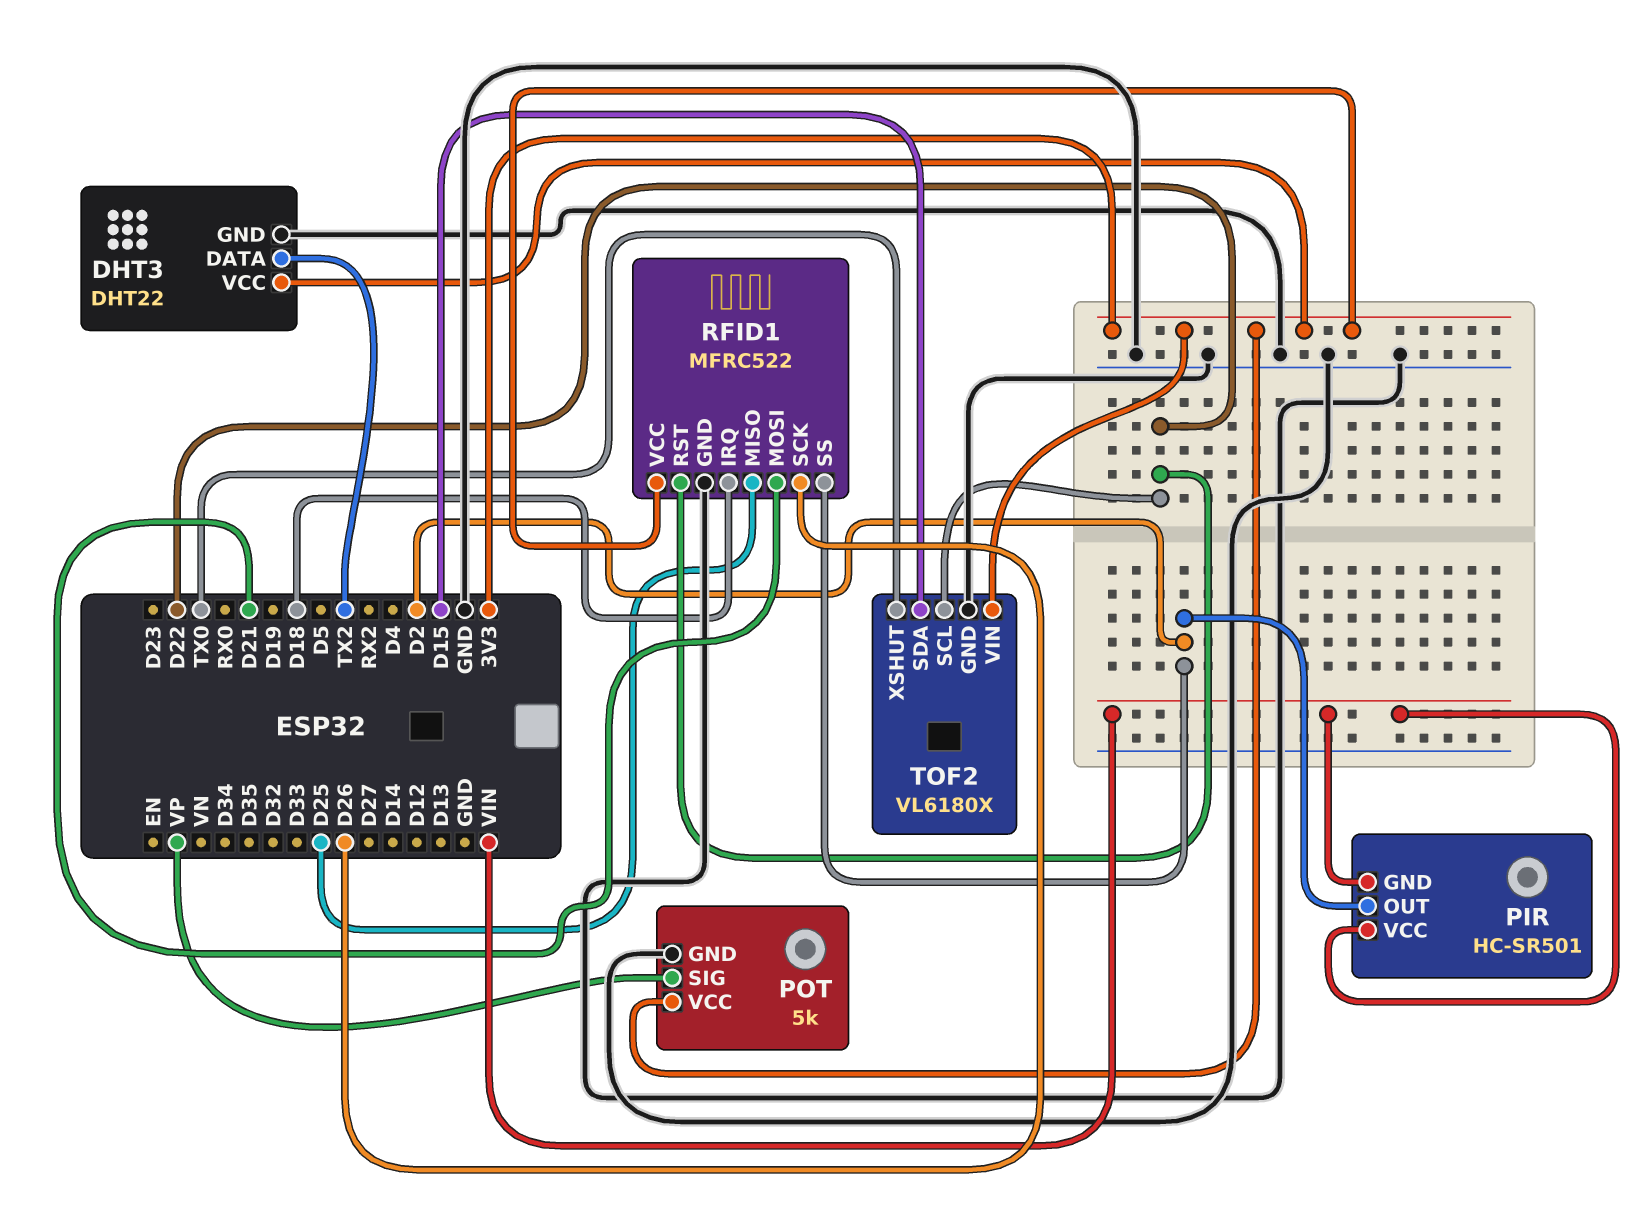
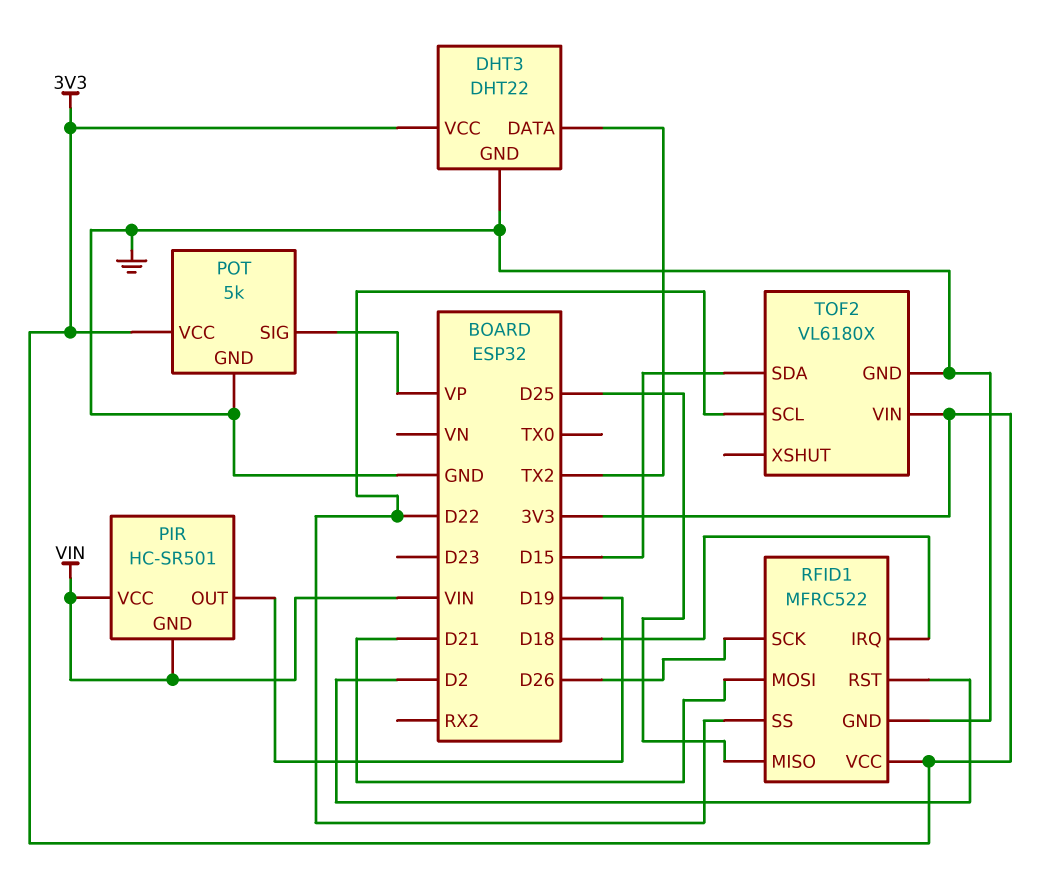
PIR pin OUT: D2 -> D19
RFID1 pin RST: D22 -> D2
RFID1 pin SS: D2 -> D22
TOF2 pin XSHUT: TX0 -> none

